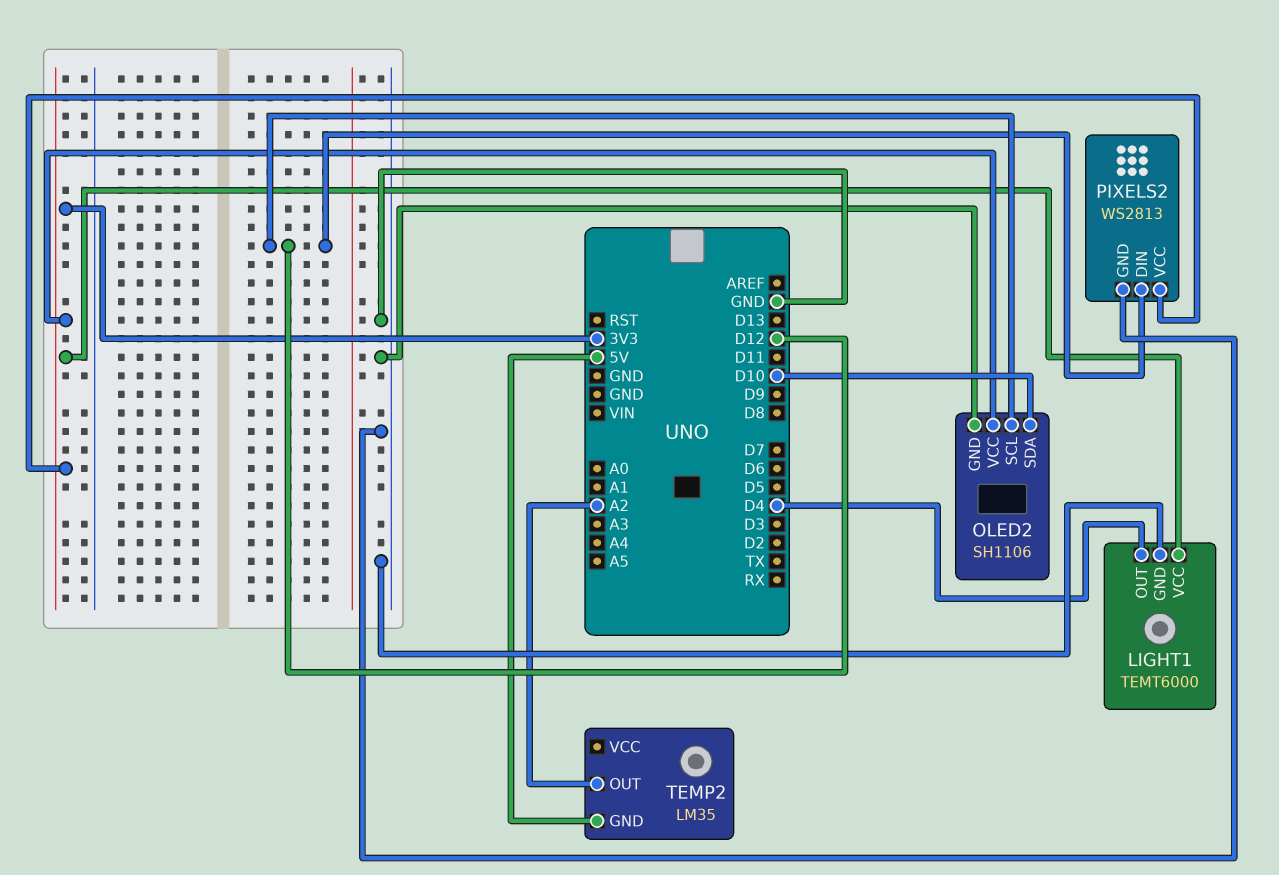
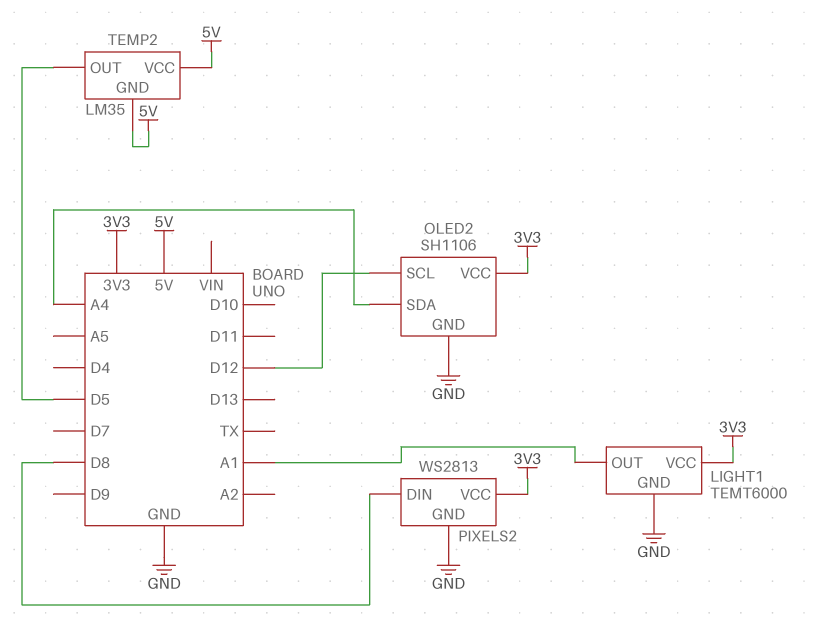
LIGHT1 pin OUT: D4 -> A1
OLED2 pin SDA: D10 -> A4
PIXELS2 pin DIN: D12 -> D8
TEMP2 pin OUT: A2 -> D5
TEMP2 pin VCC: none -> 5V

